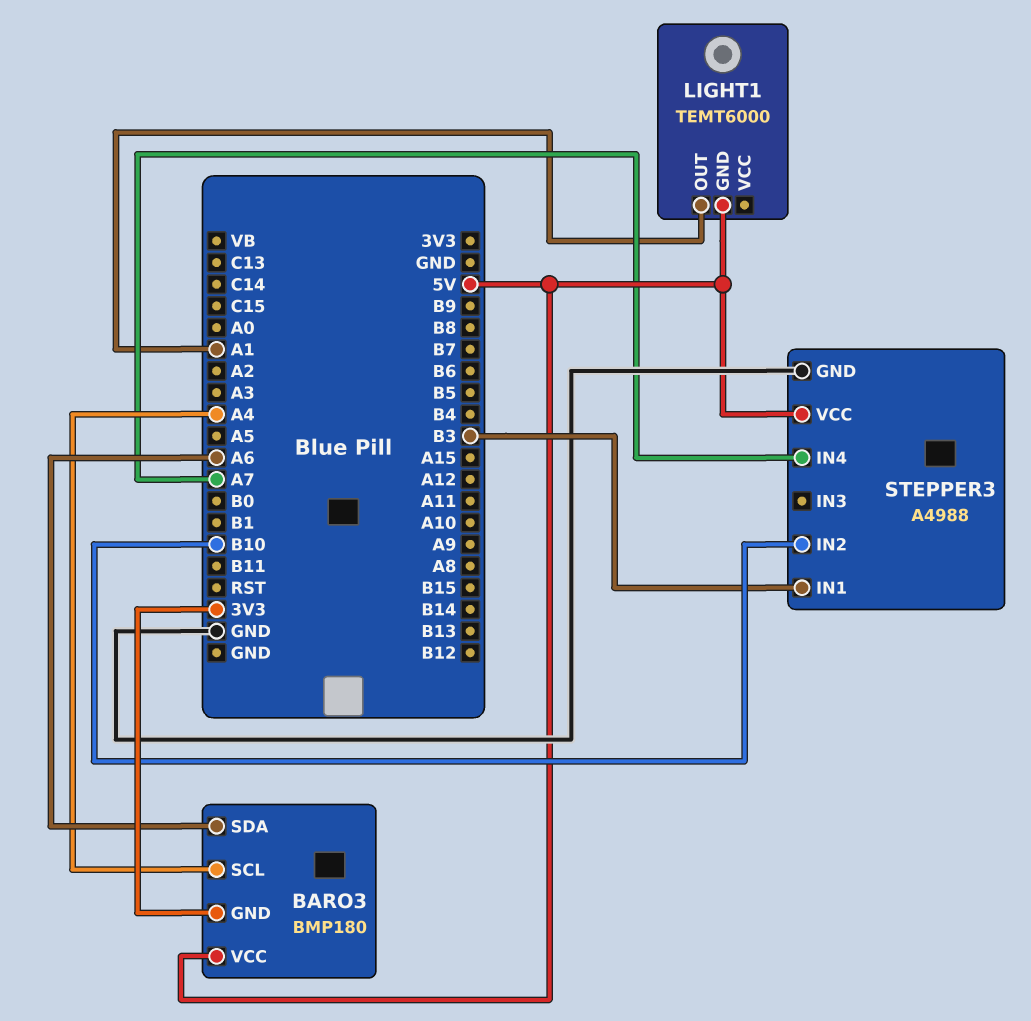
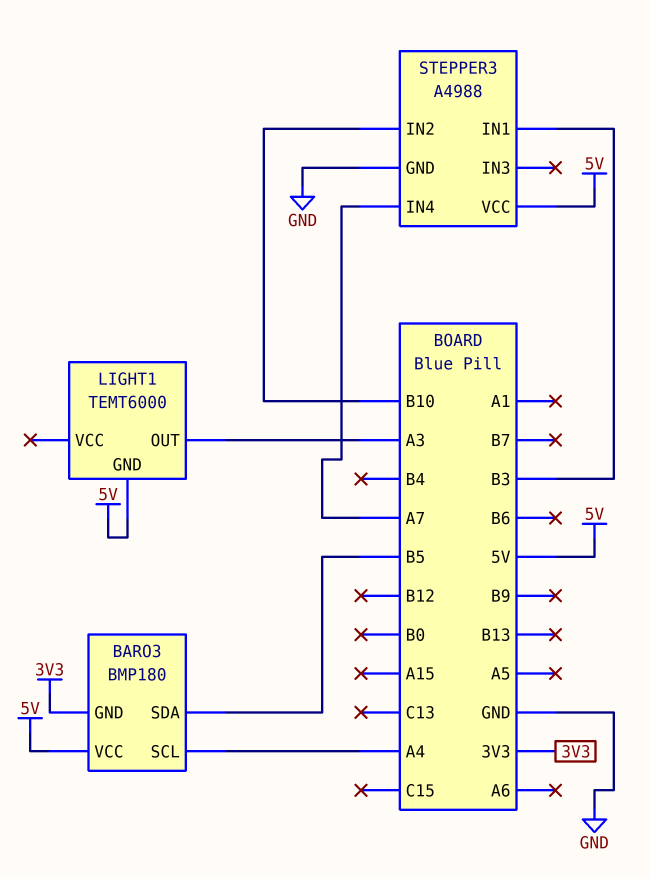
BARO3 pin SDA: A6 -> B5
LIGHT1 pin OUT: A1 -> A3

